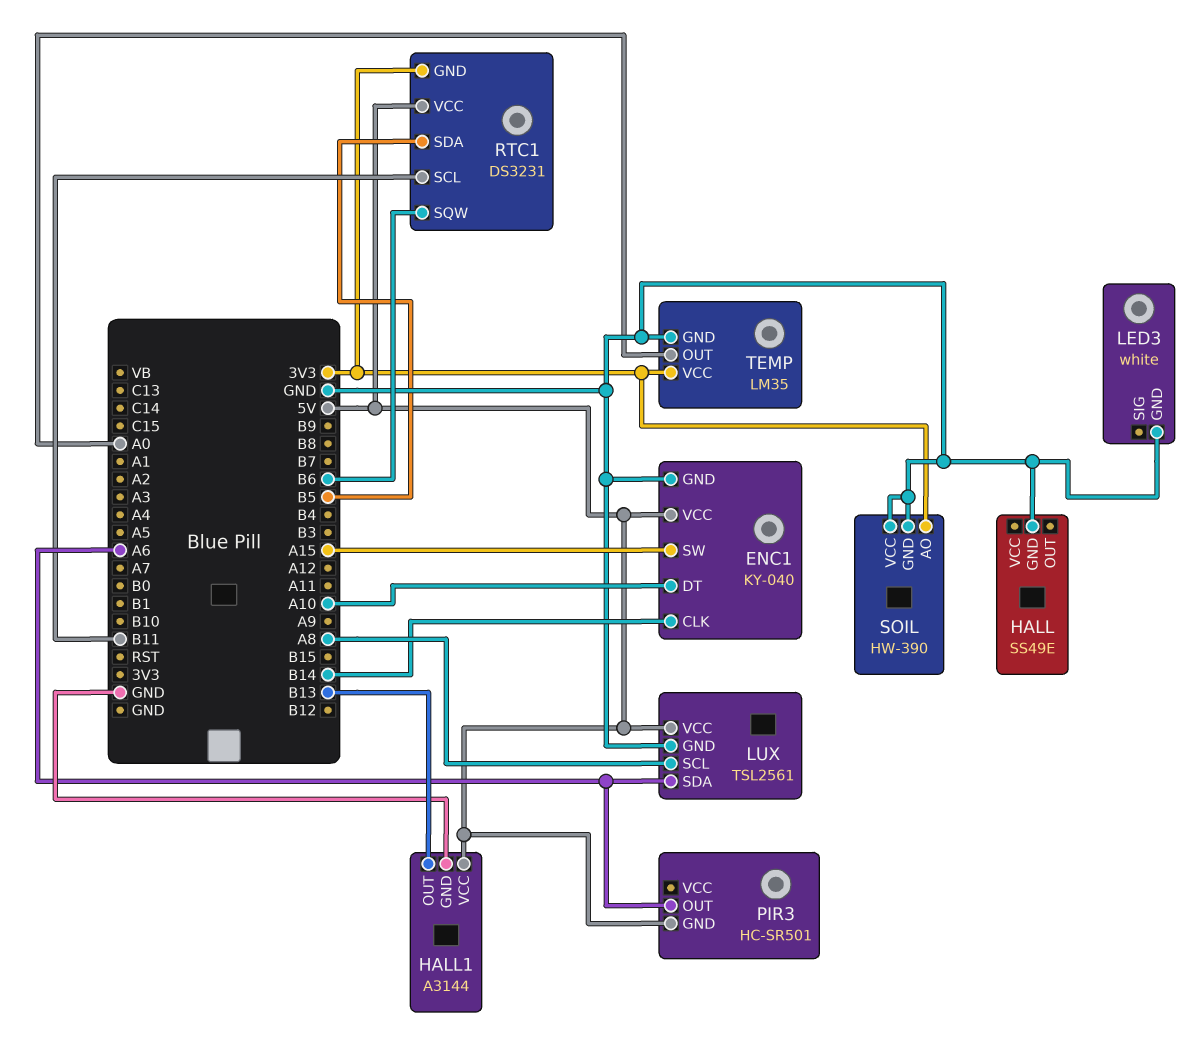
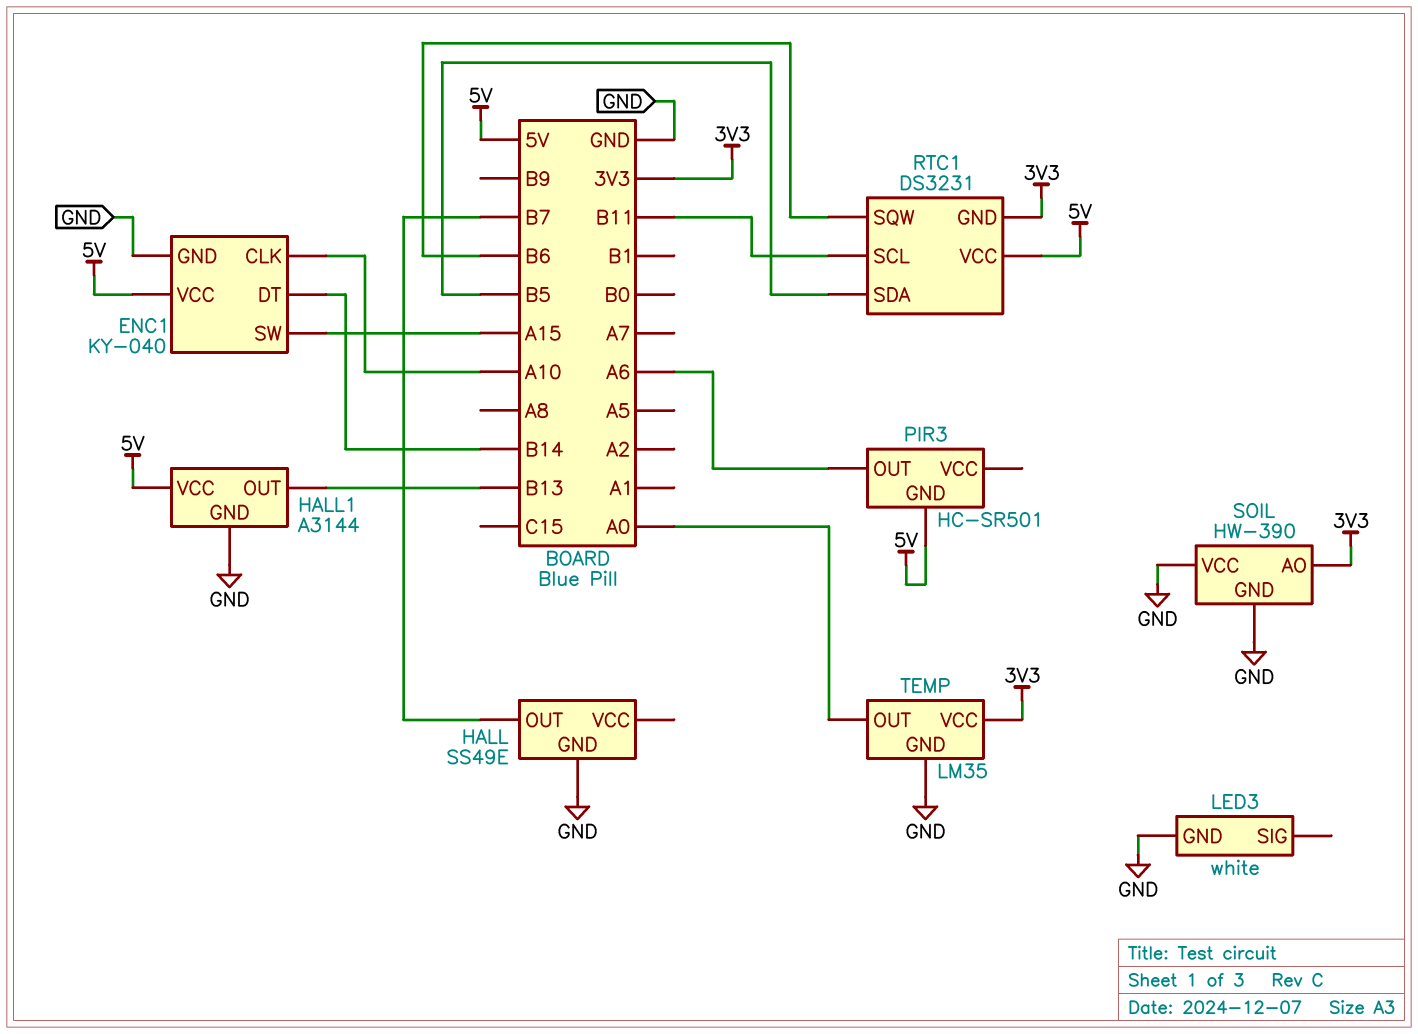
ENC1 pin CLK: B14 -> A10
ENC1 pin DT: A10 -> B14
HALL pin OUT: none -> B7
LUX: TSL2561 -> none
LUX pin GND: GND -> none
LUX pin SCL: A8 -> none
LUX pin SDA: A6 -> none
LUX pin VCC: 5V -> none

